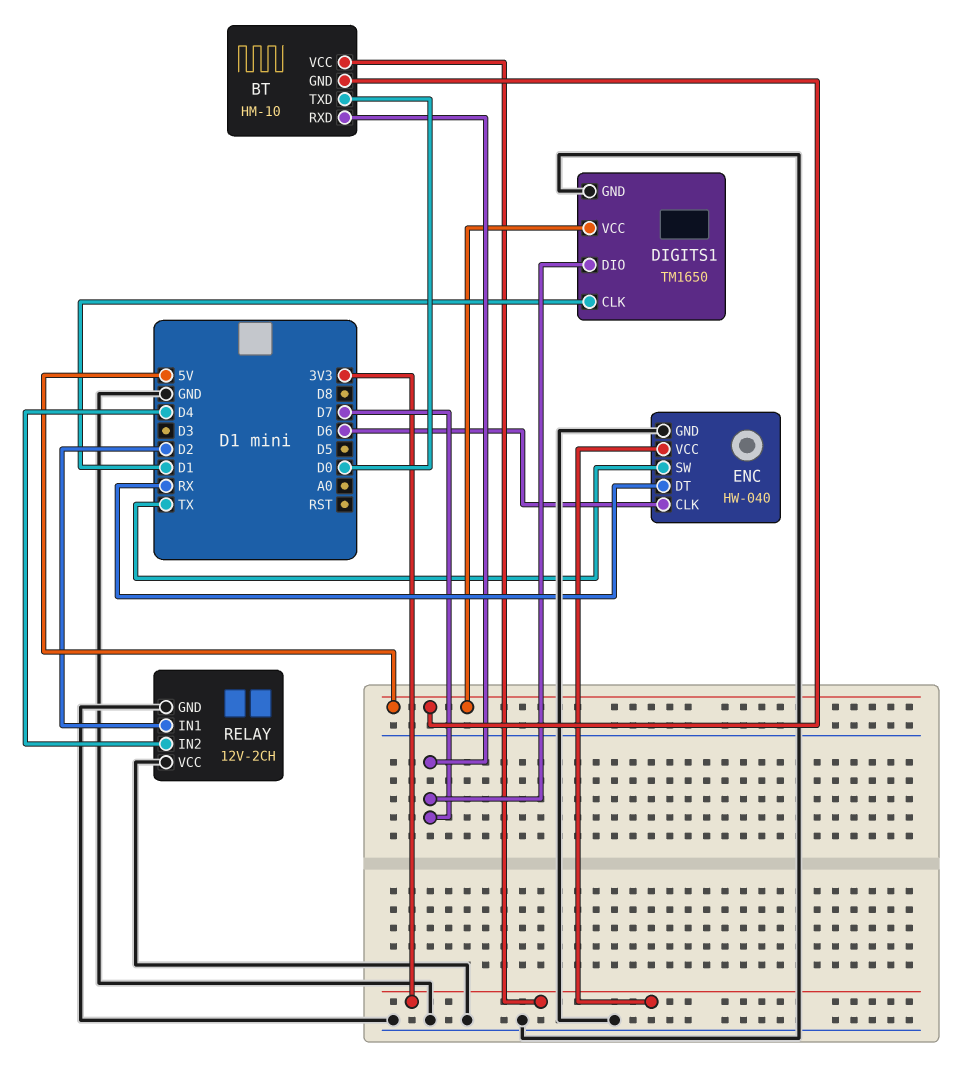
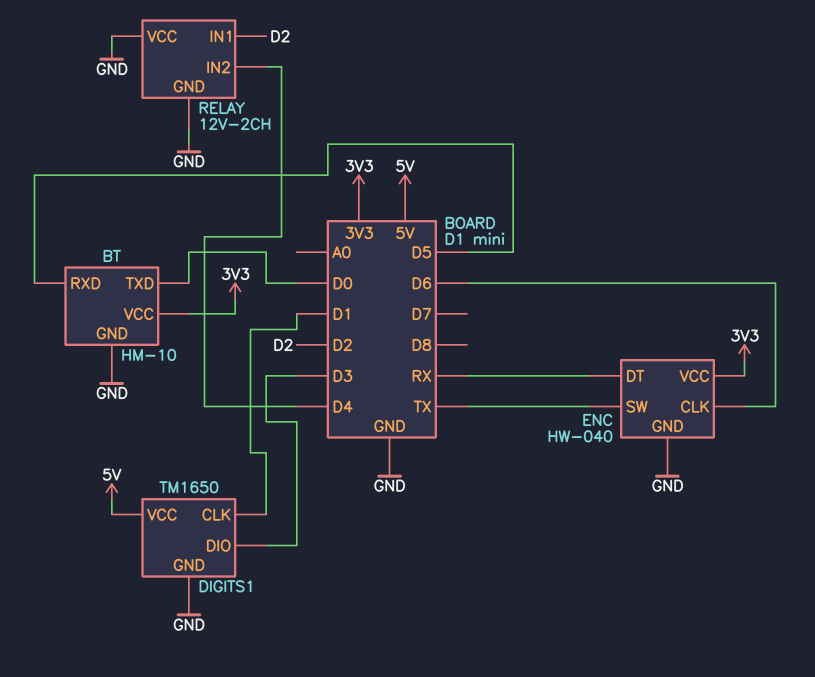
BT pin GND: 5V -> GND
BT pin RXD: D7 -> D5
DIGITS1 pin DIO: D7 -> D3

